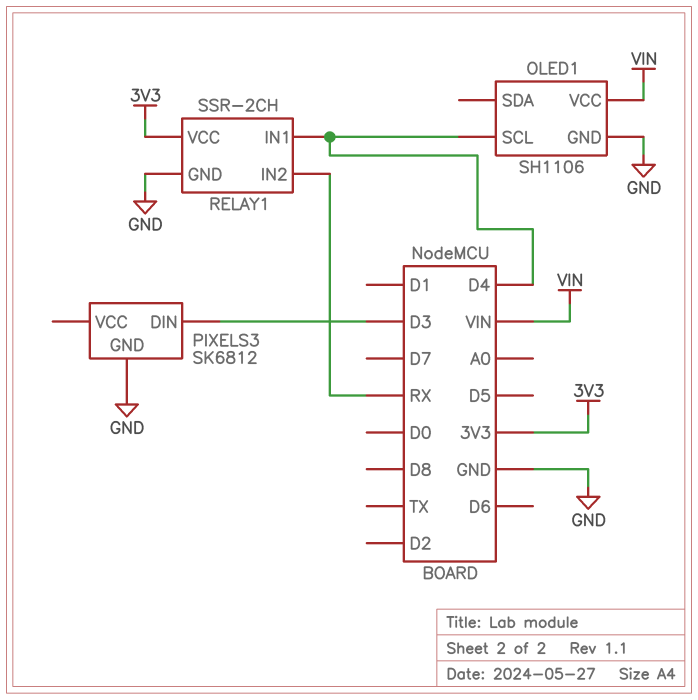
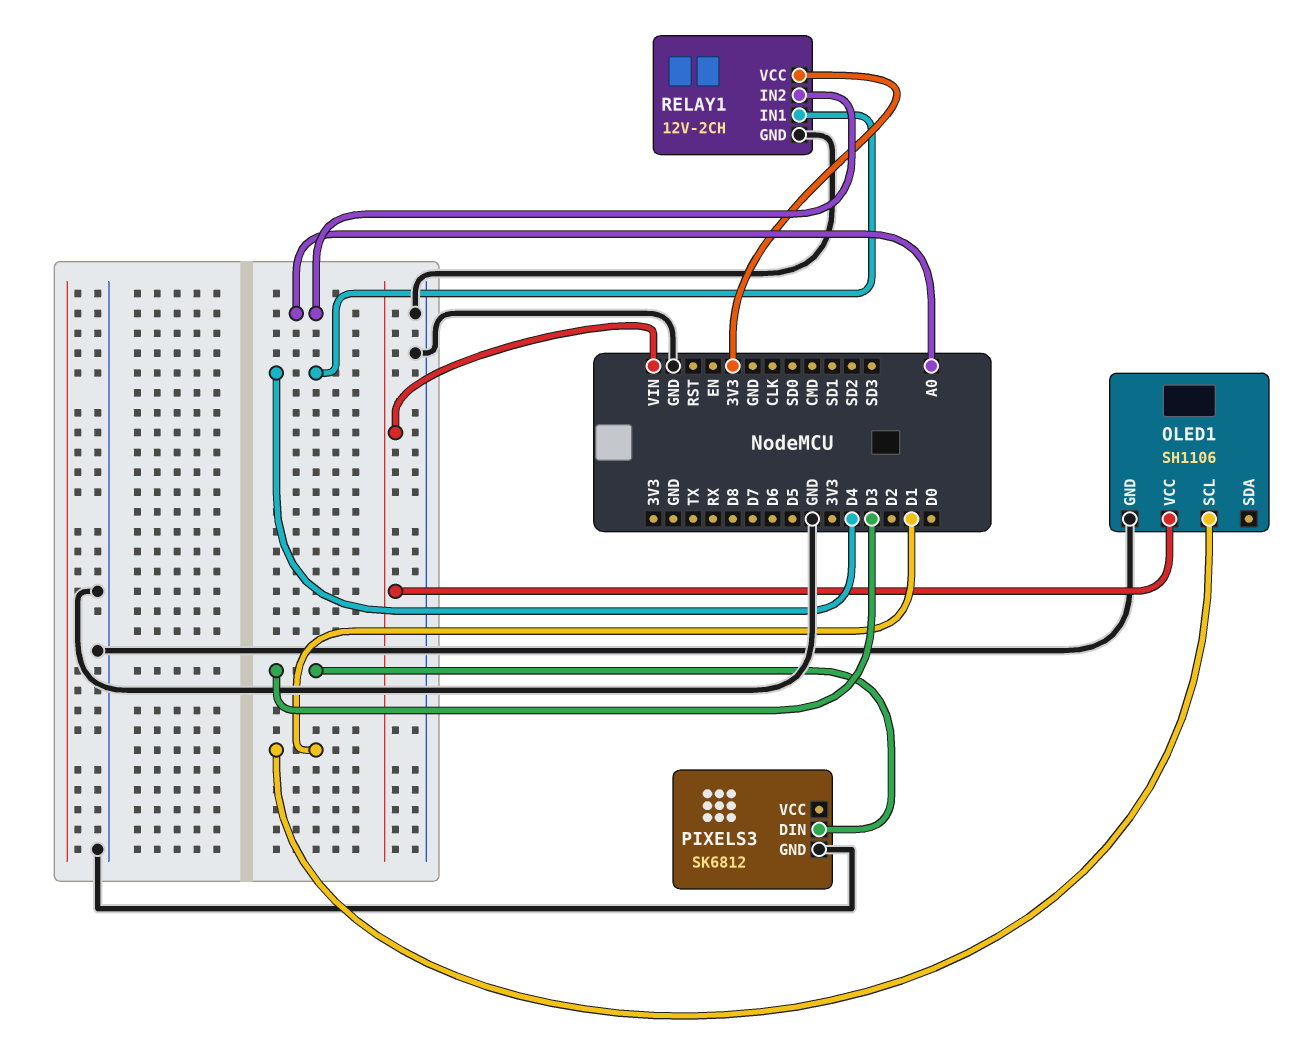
OLED1 pin SCL: D4 -> D1
RELAY1: SSR-2CH -> 12V-2CH
RELAY1 pin IN2: RX -> A0

